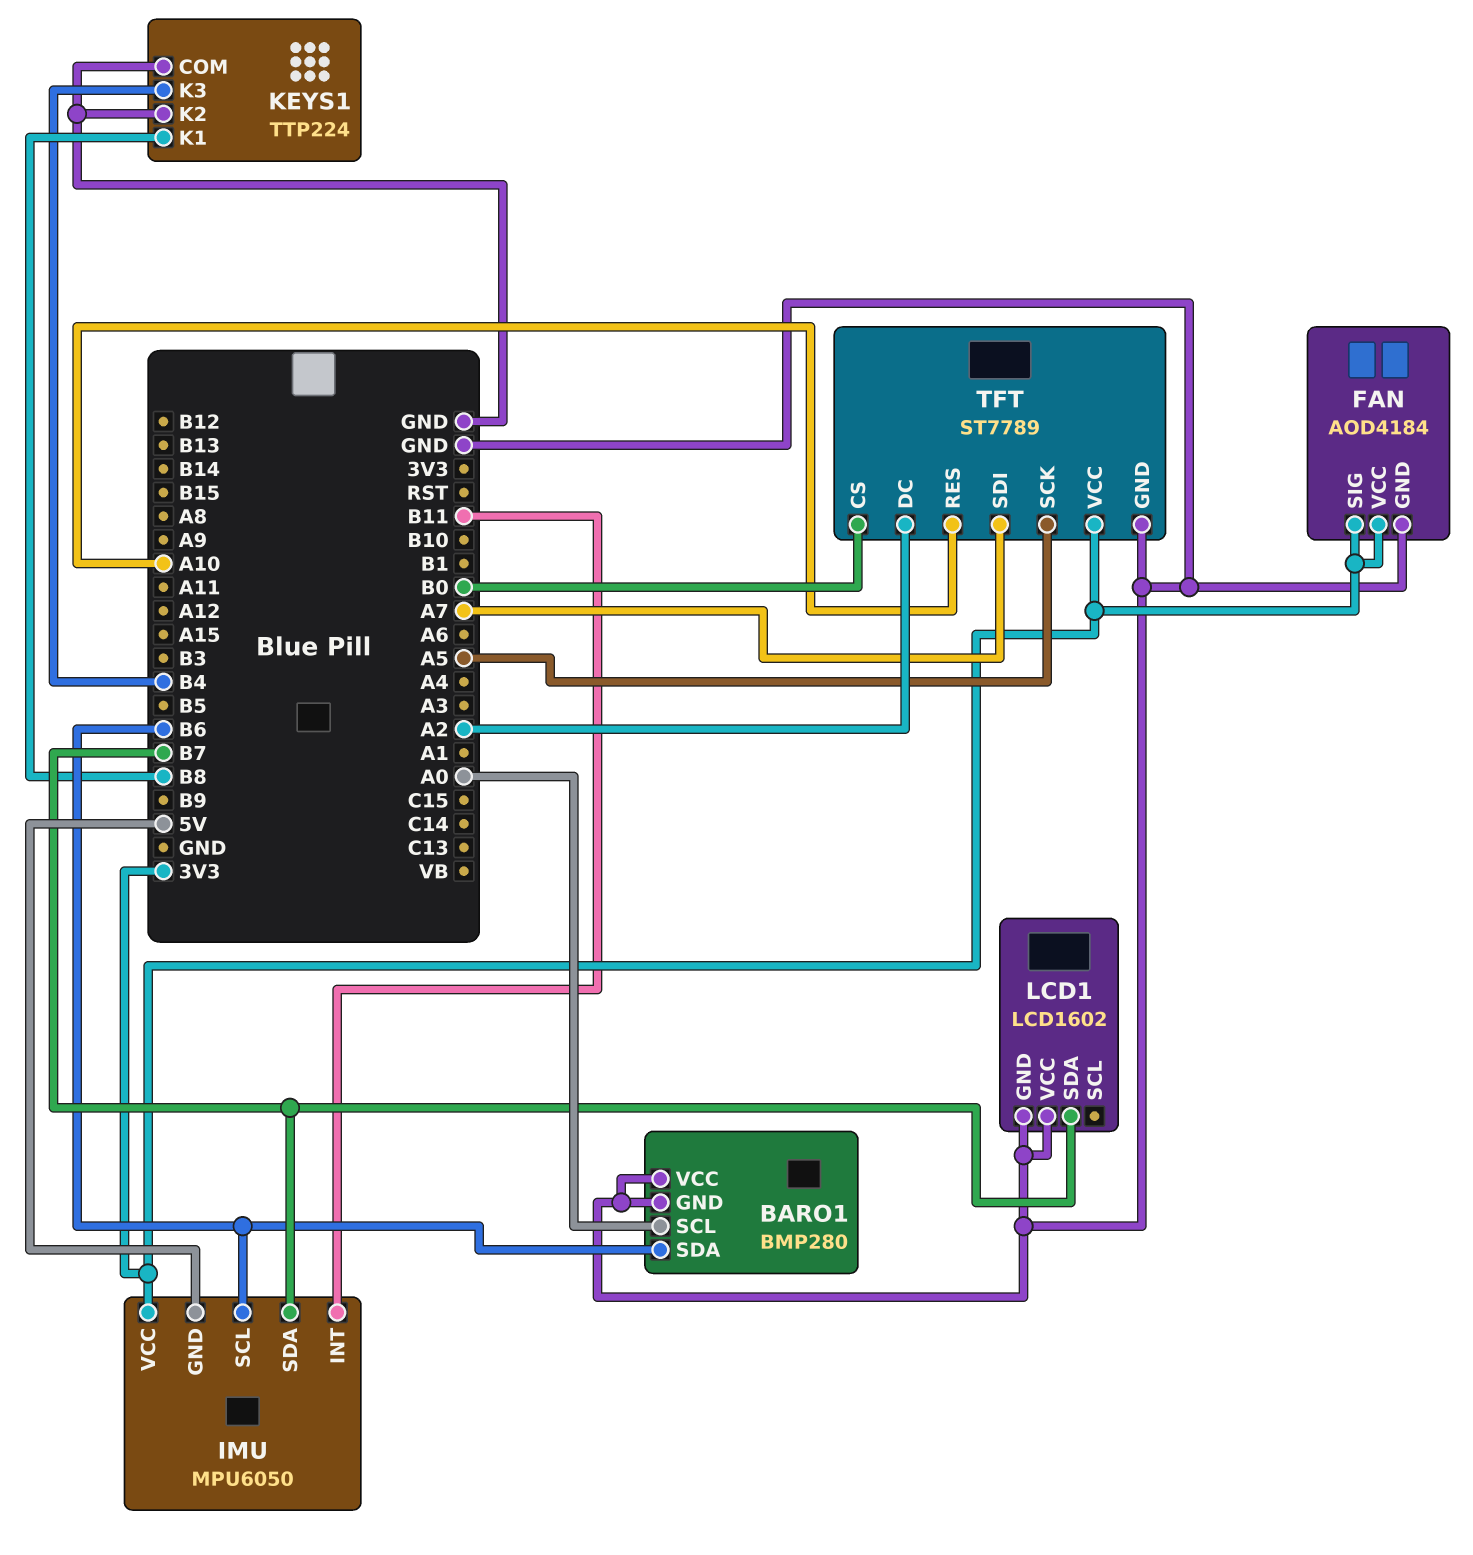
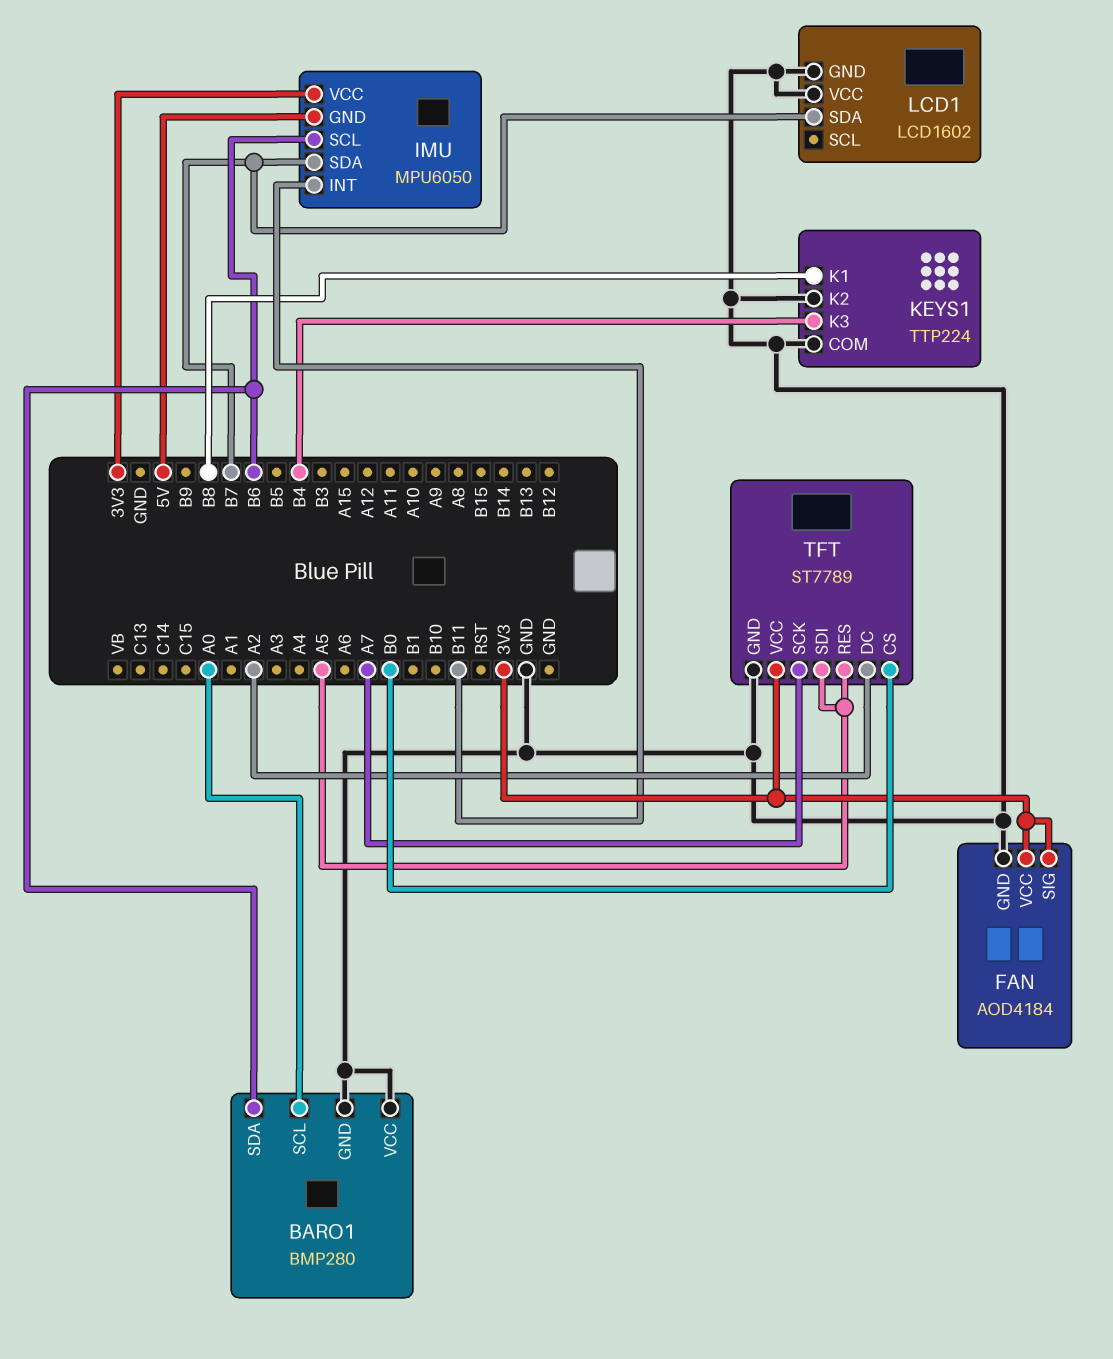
TFT pin RES: A10 -> A5
TFT pin SCK: A5 -> A7
TFT pin SDI: A7 -> A5

